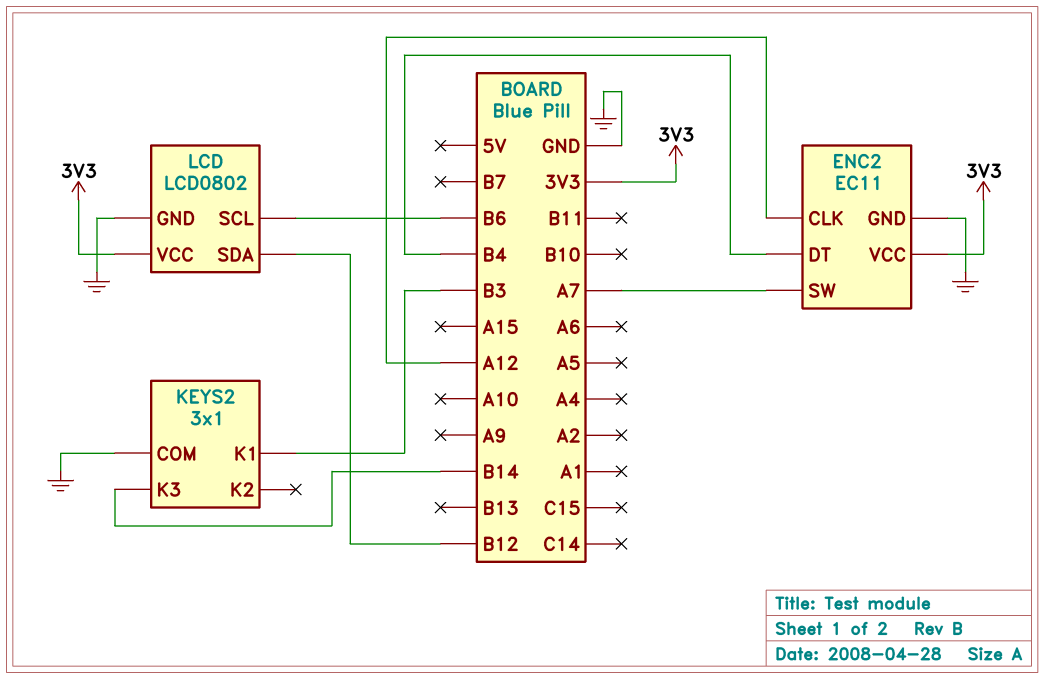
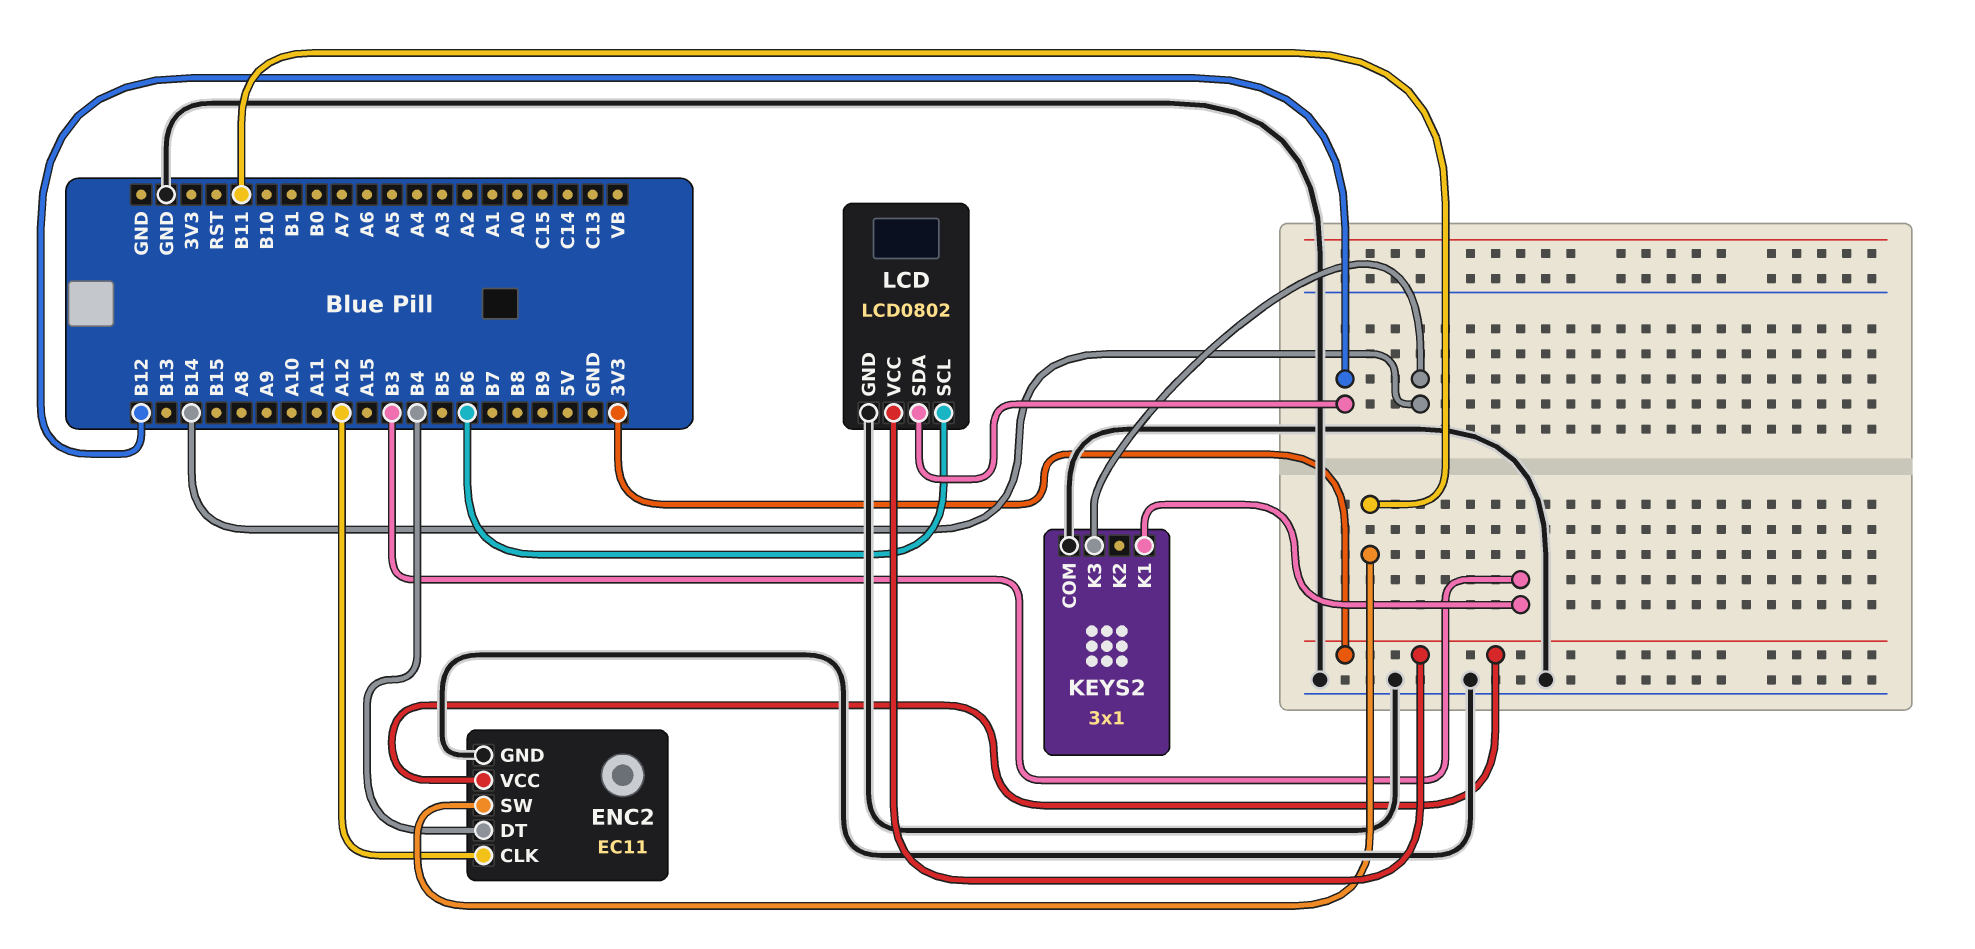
ENC2 pin SW: A7 -> B11

